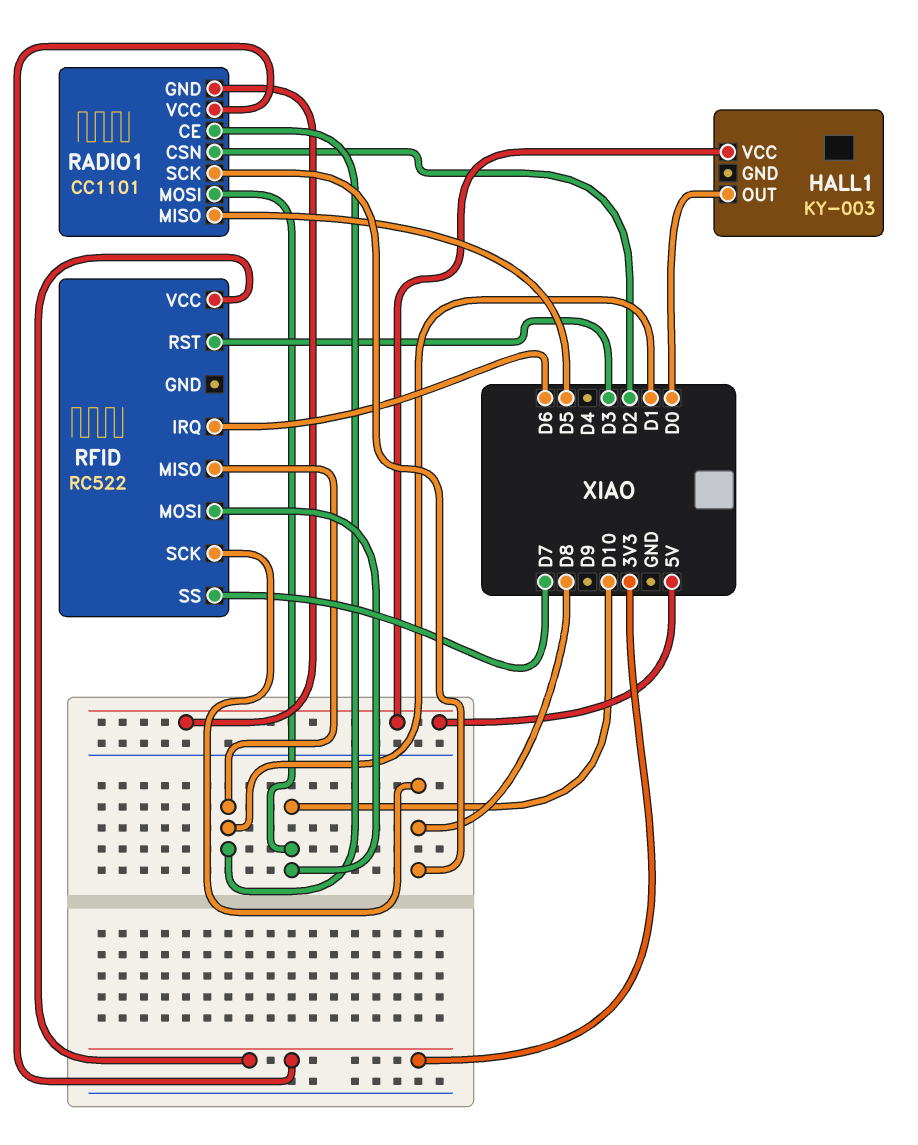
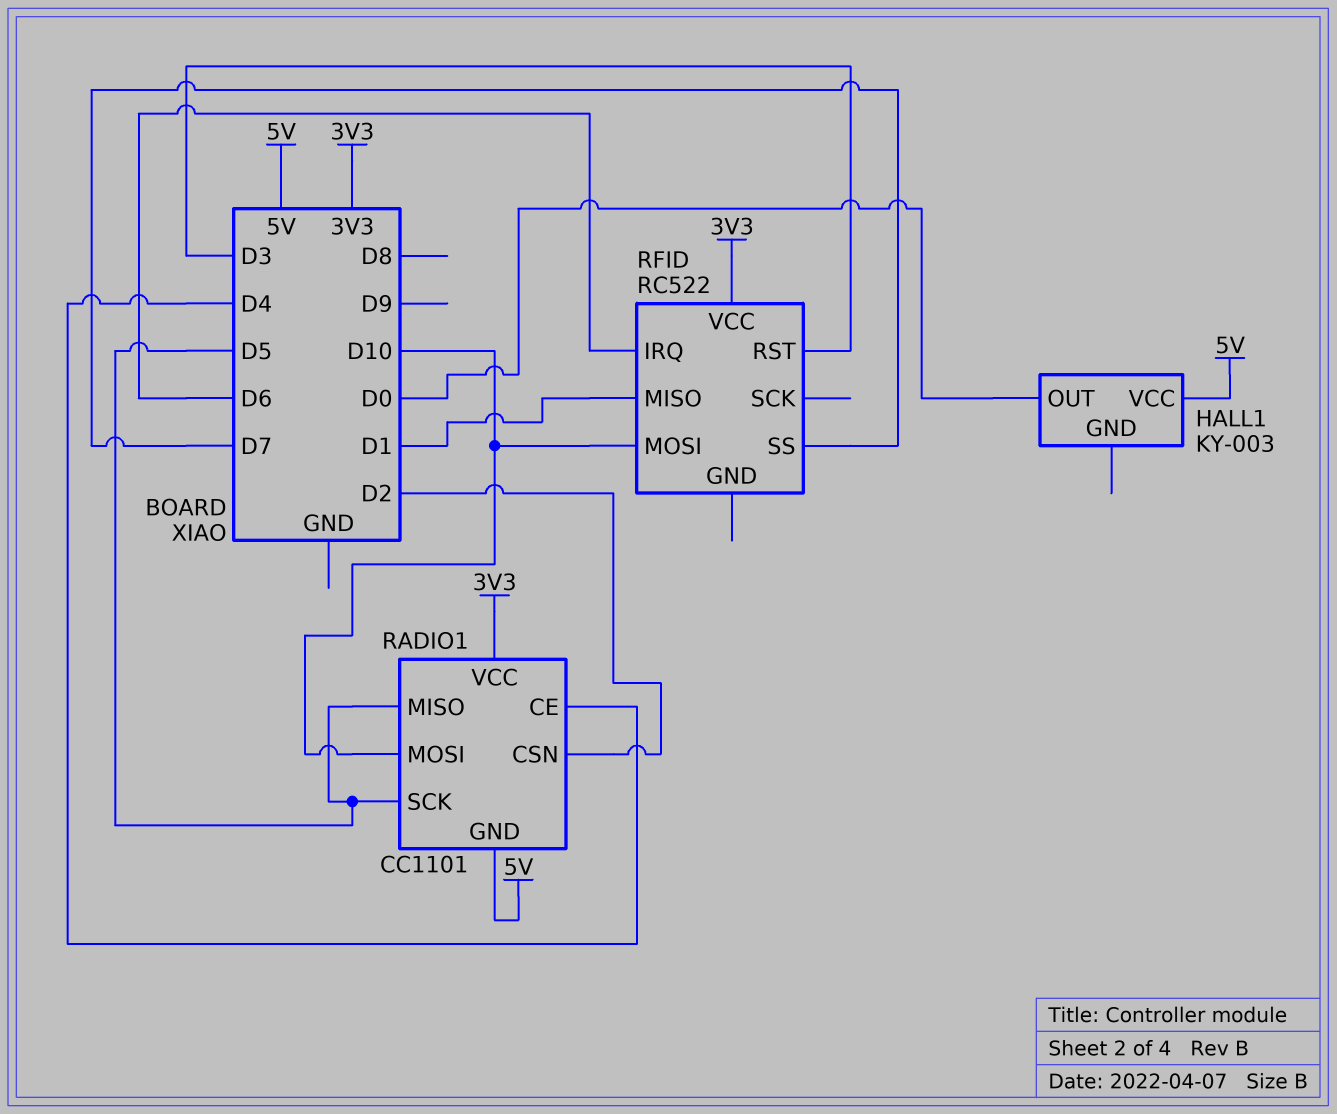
RADIO1 pin CE: D1 -> D4
RADIO1 pin SCK: D8 -> D5
RFID pin SCK: D8 -> none

